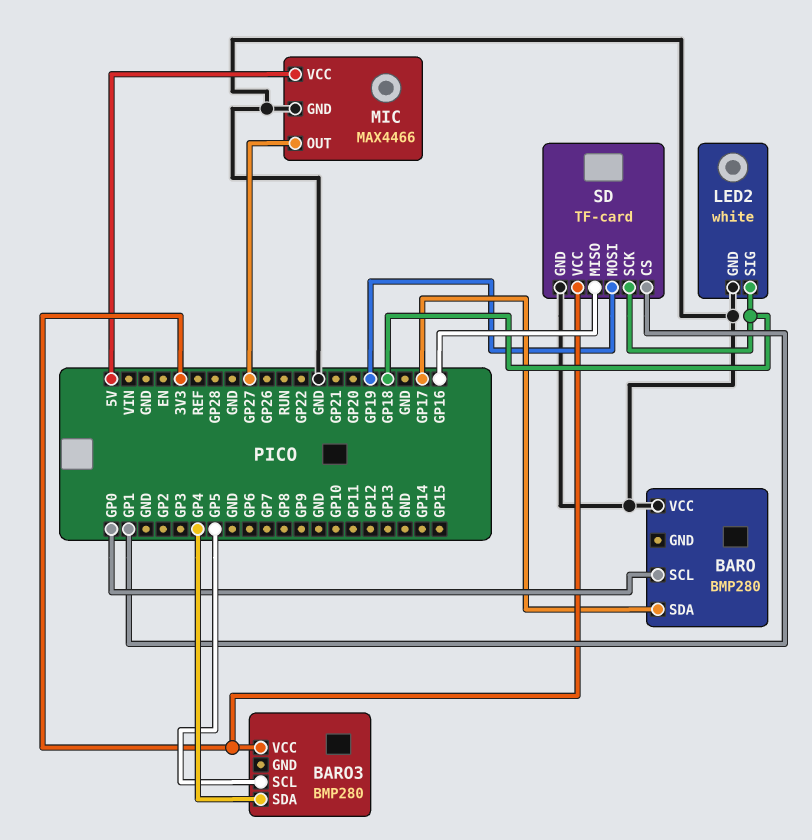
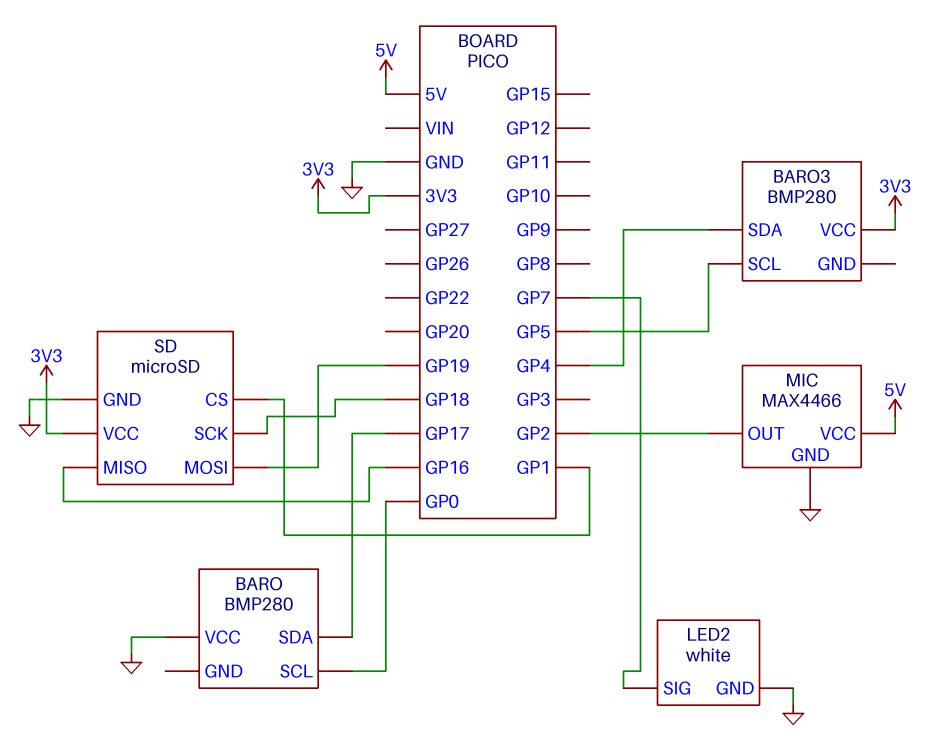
LED2 pin SIG: GP18 -> GP7
MIC pin OUT: GP27 -> GP2
SD: TF-card -> microSD

